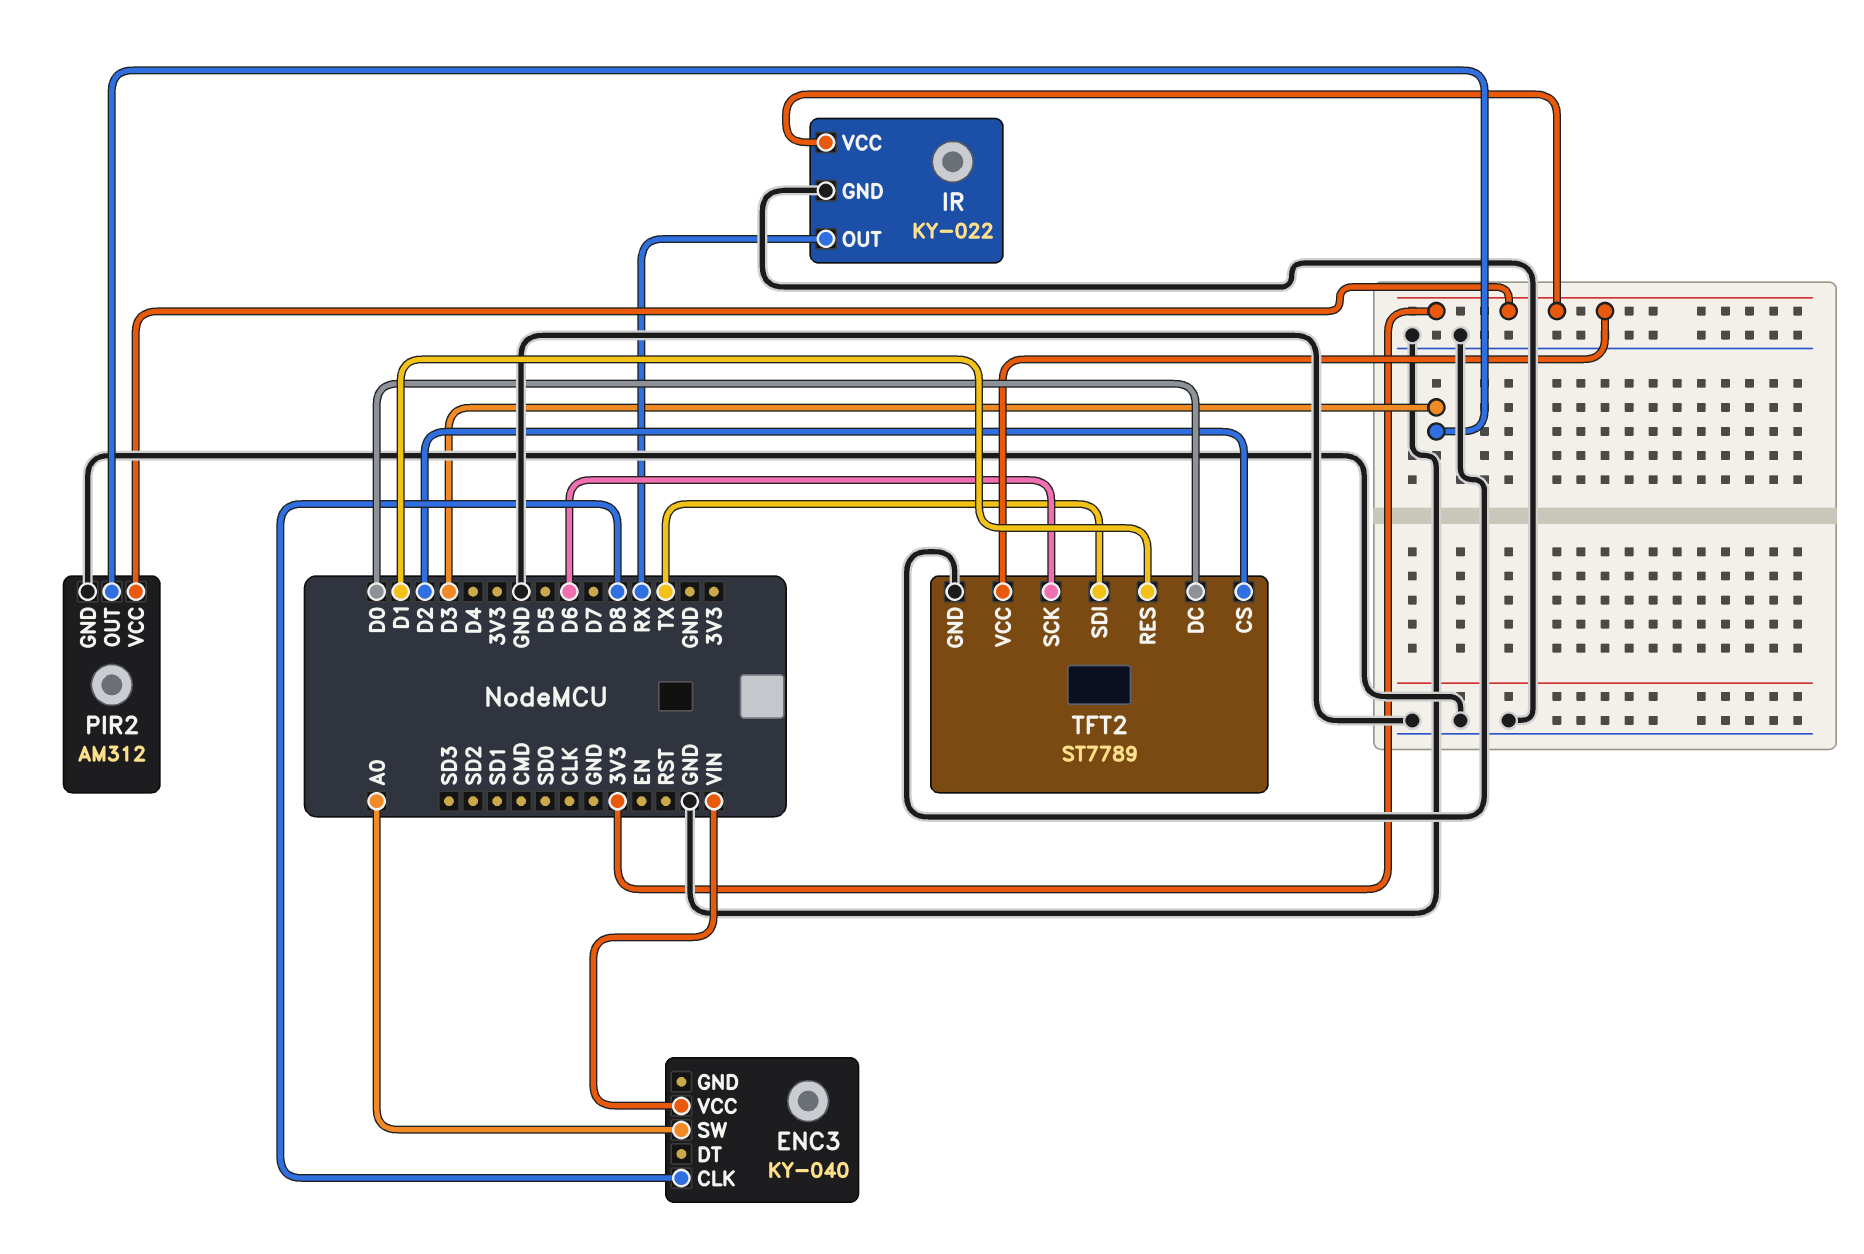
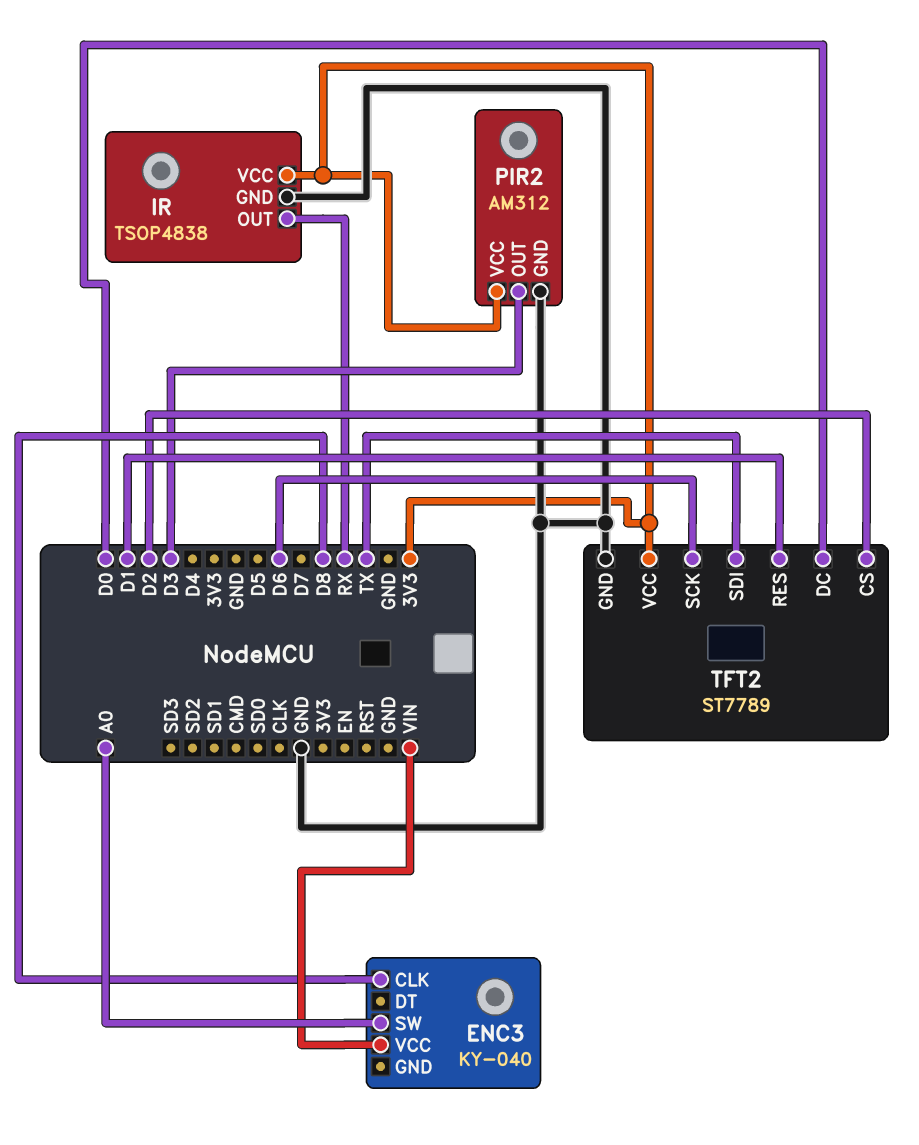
IR: KY-022 -> TSOP4838

